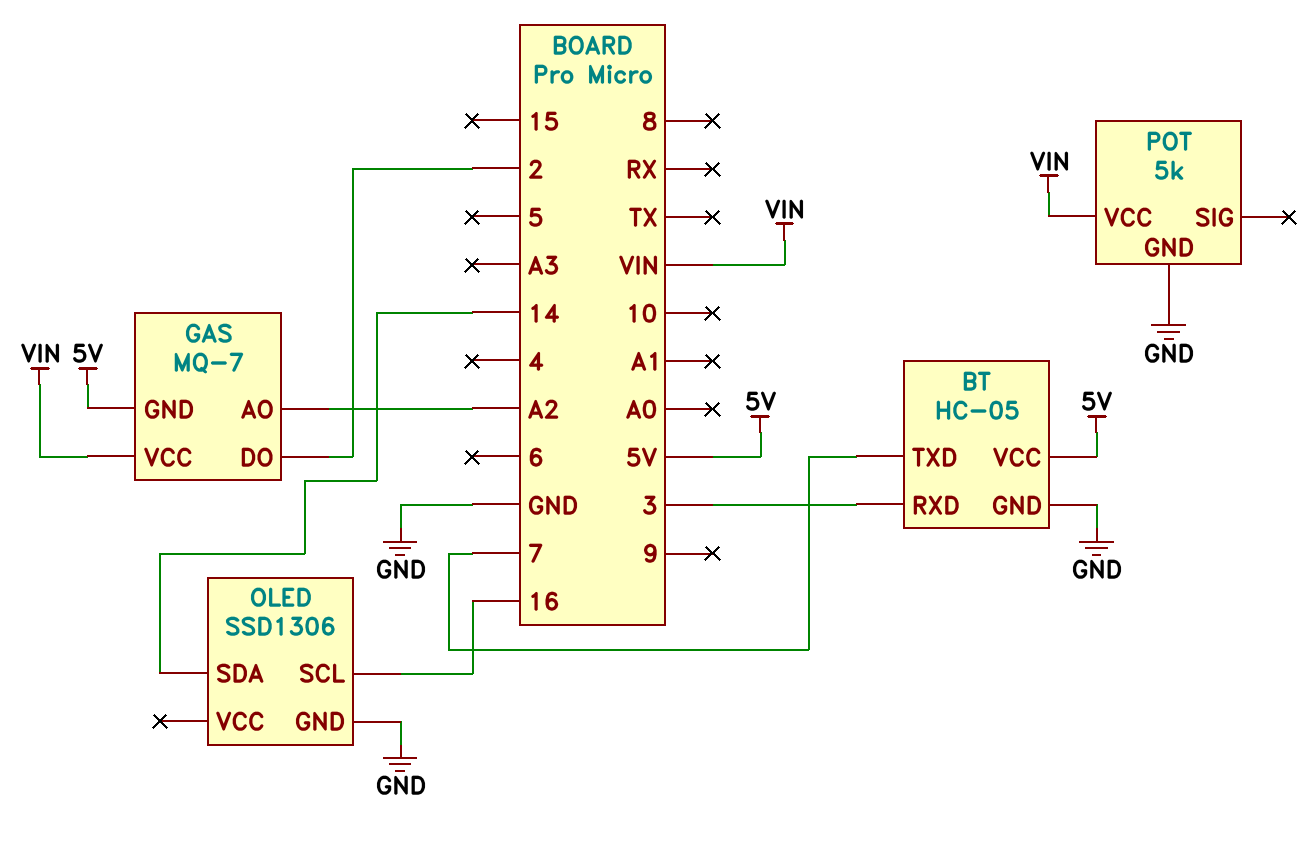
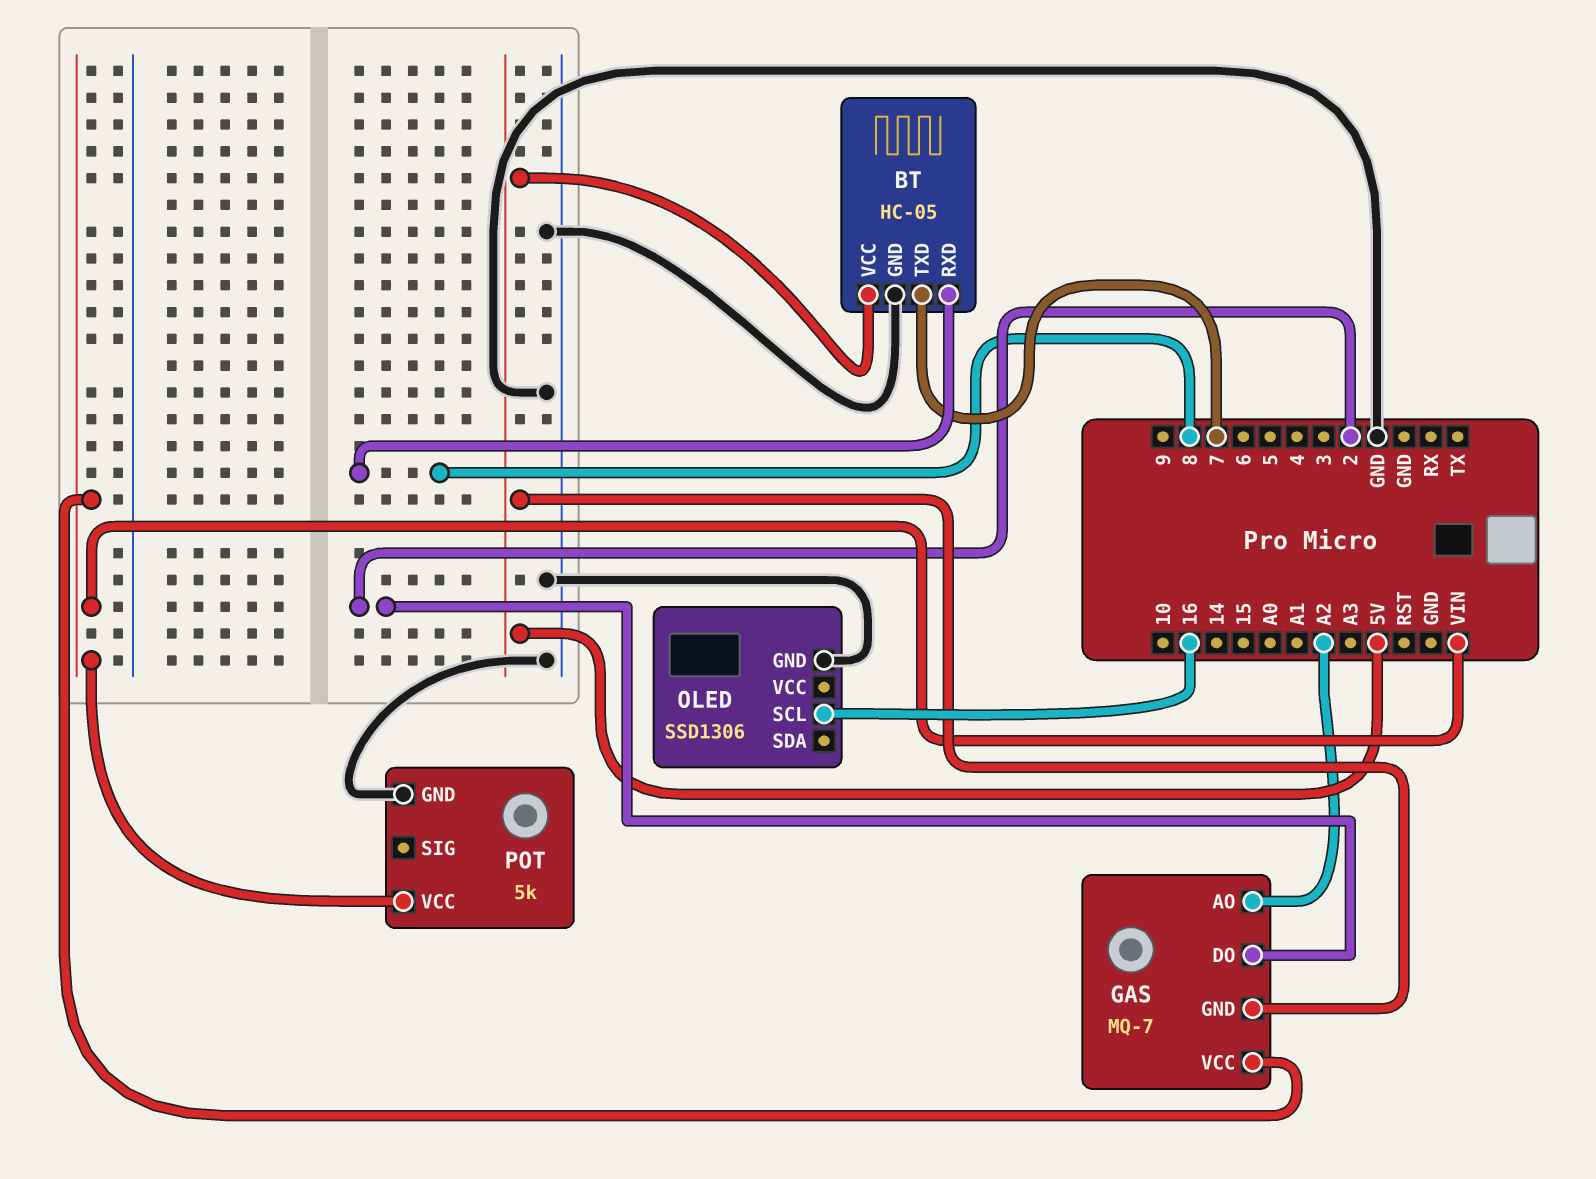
BT pin RXD: 3 -> 8
OLED pin SDA: 14 -> none

